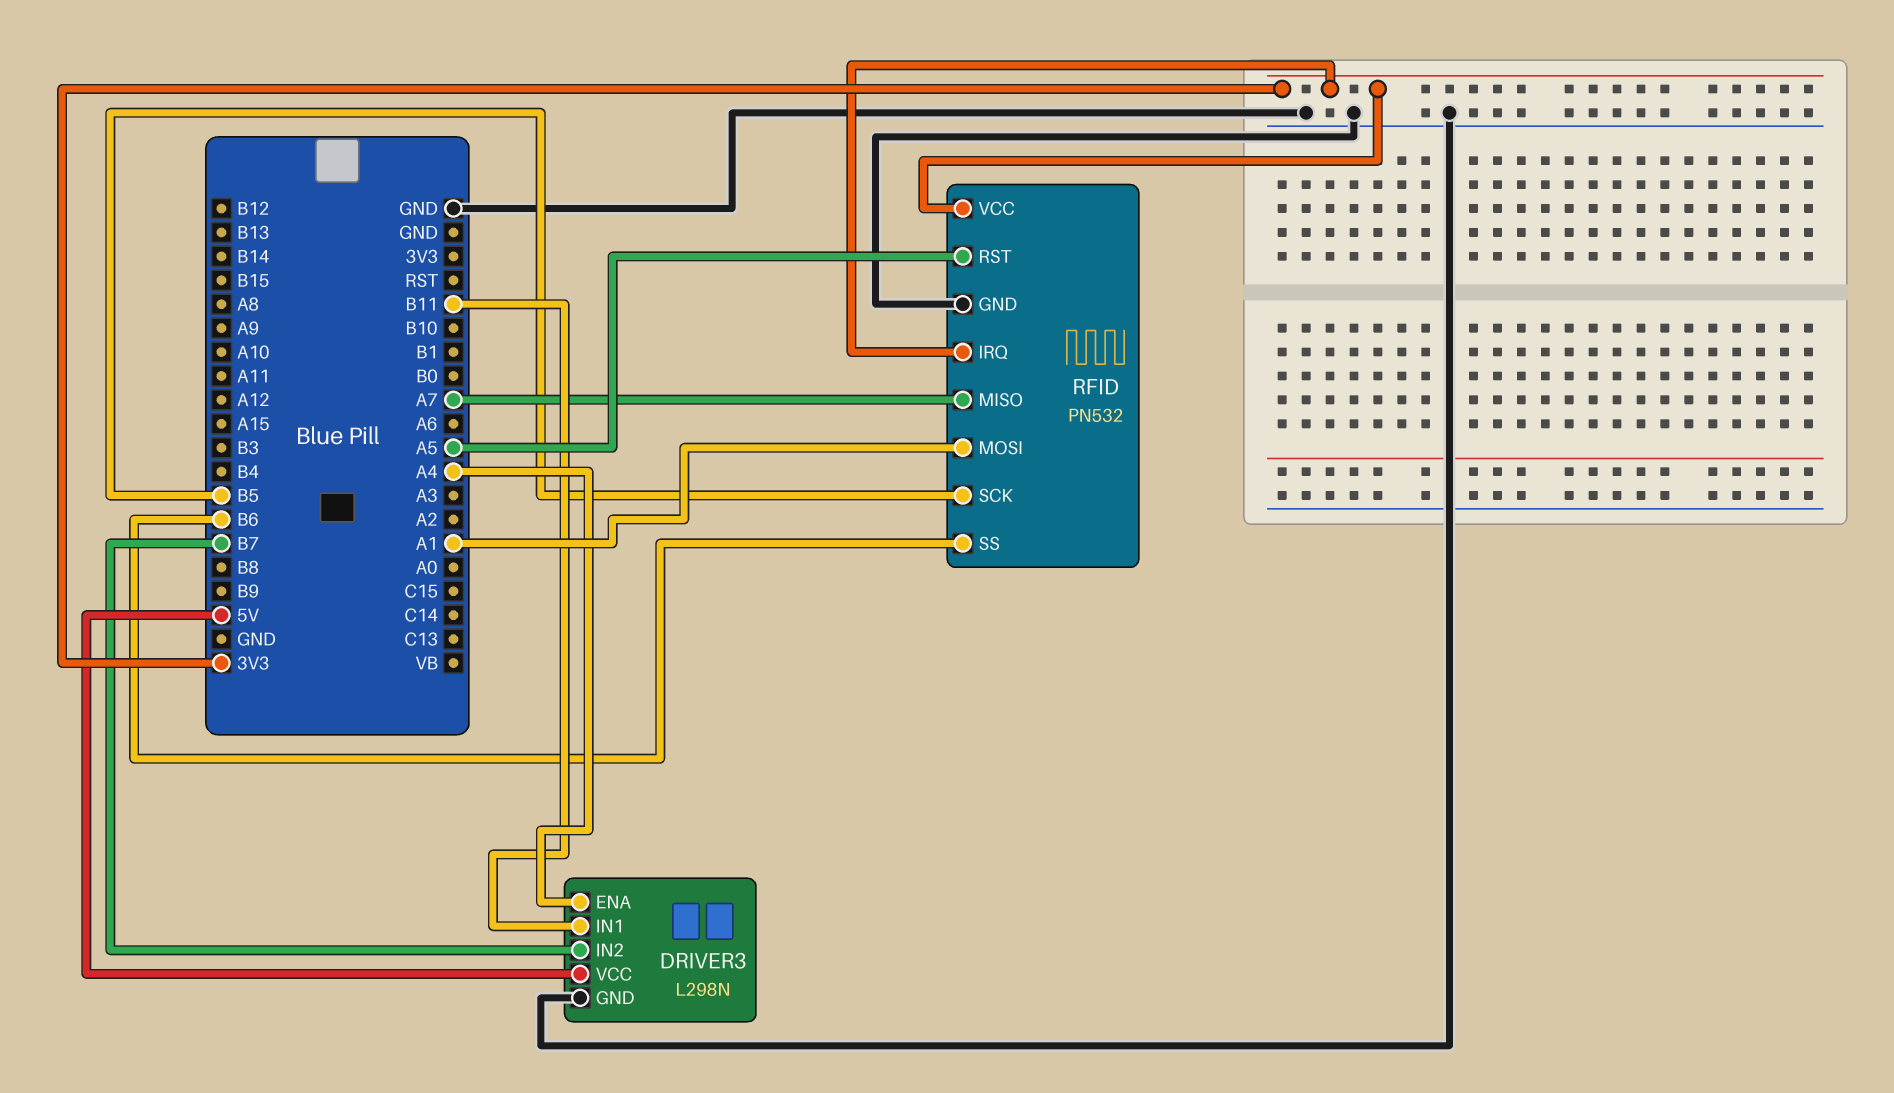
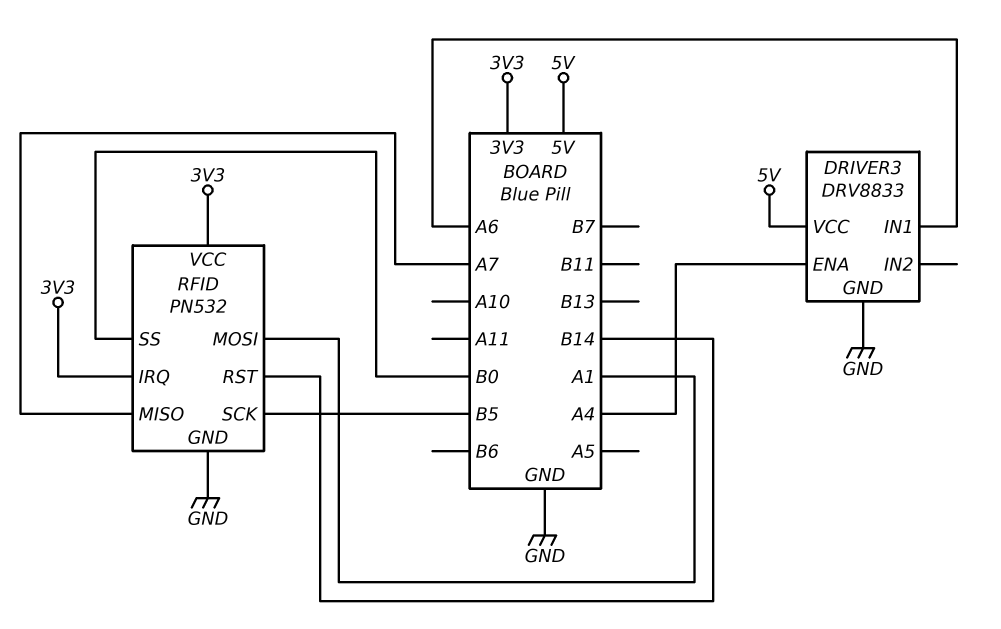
DRIVER3: L298N -> DRV8833
DRIVER3 pin IN1: B11 -> A6
DRIVER3 pin IN2: B7 -> none
RFID pin RST: A5 -> B14
RFID pin SS: B6 -> B0

